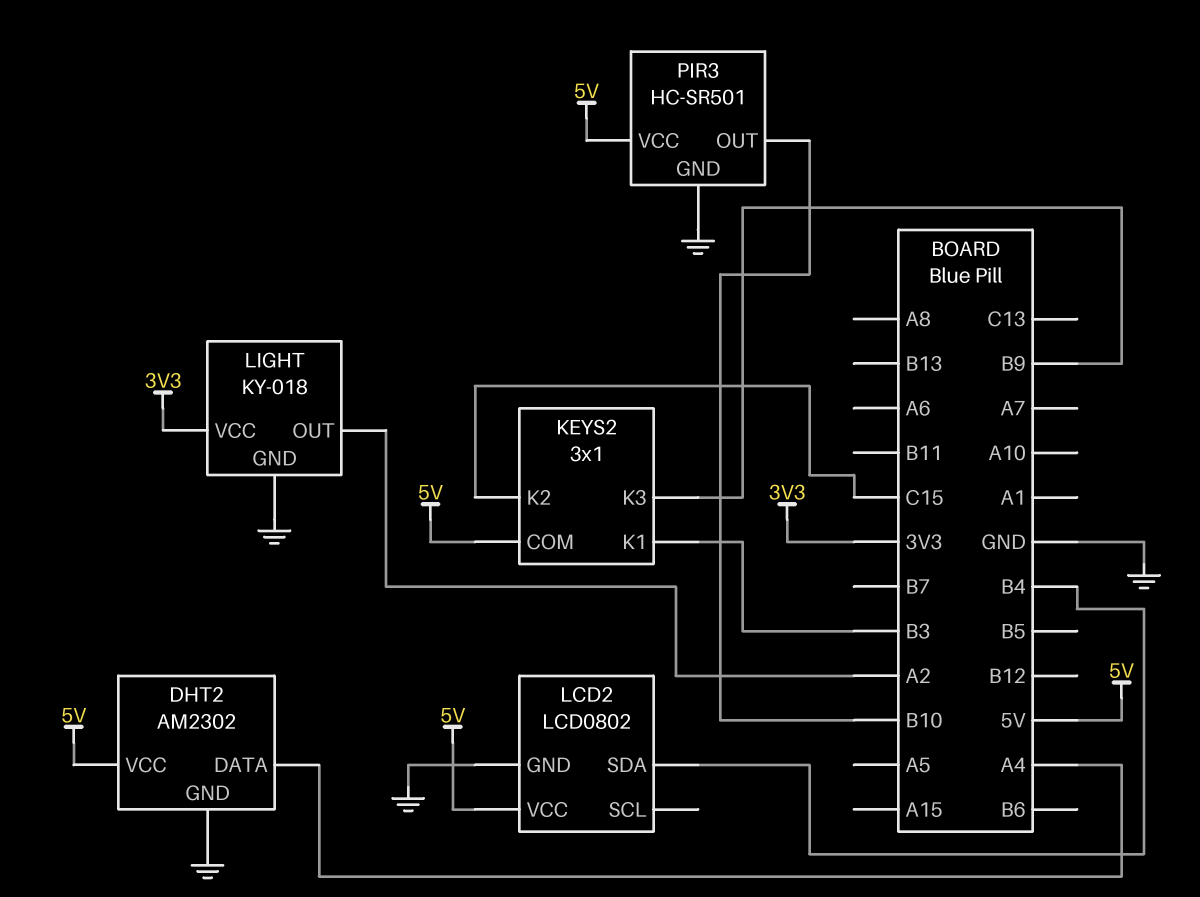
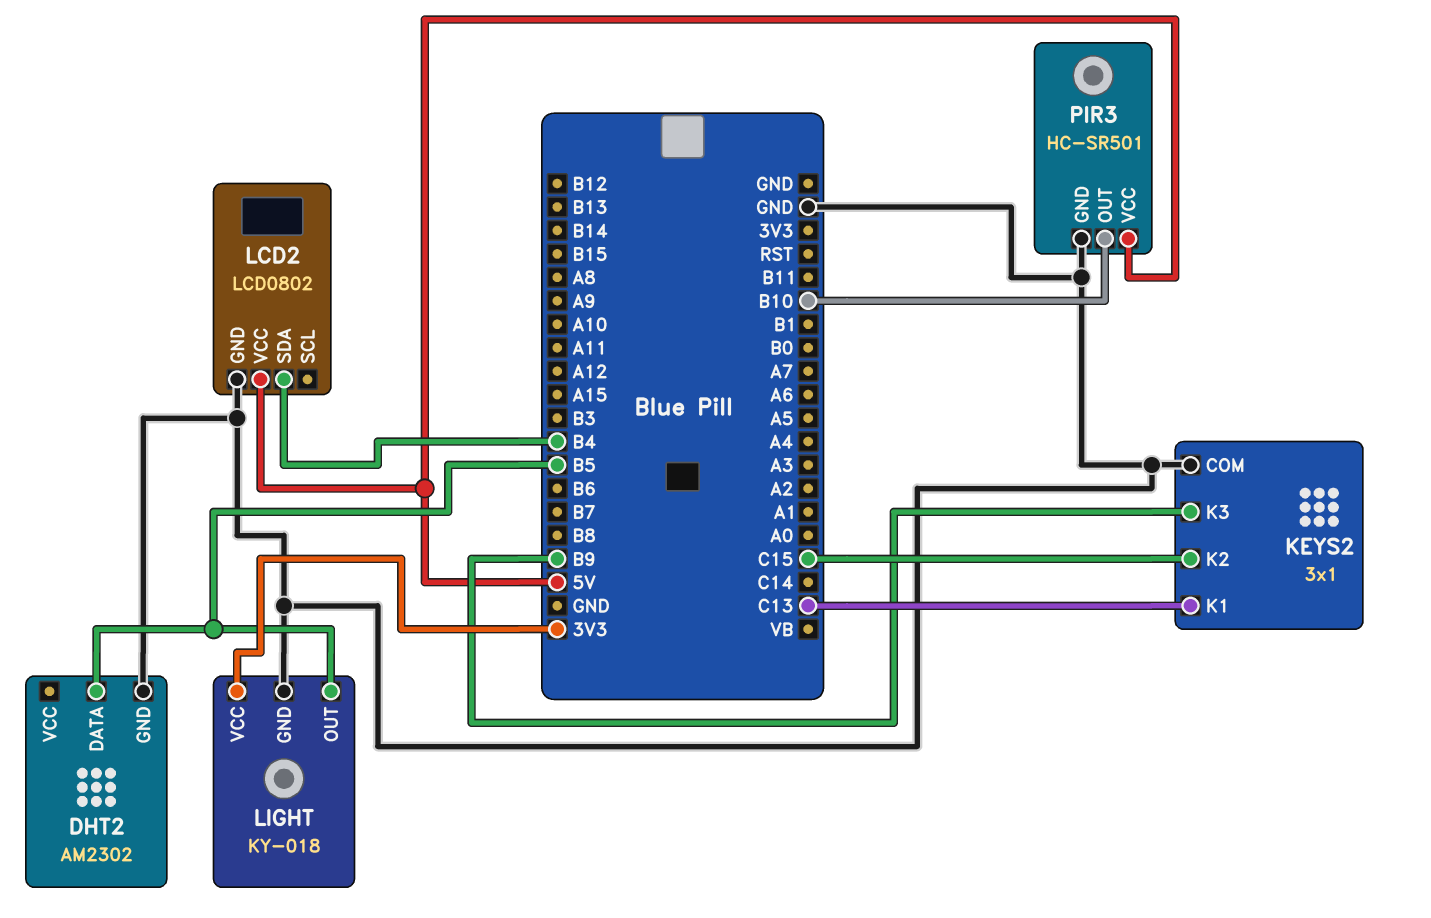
DHT2 pin DATA: A4 -> B5
DHT2 pin VCC: 5V -> none
KEYS2 pin COM: 5V -> GND
KEYS2 pin K1: B3 -> C13
LIGHT pin OUT: A2 -> B5

